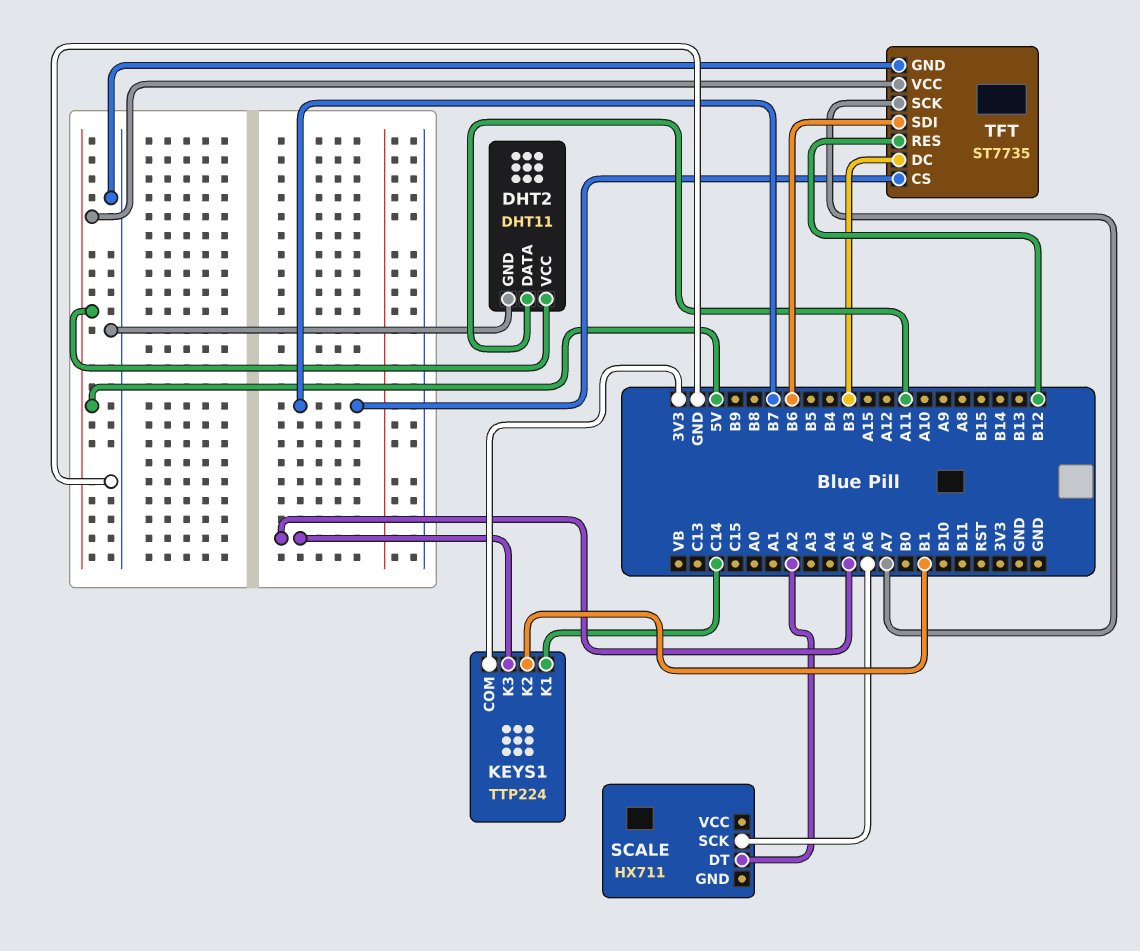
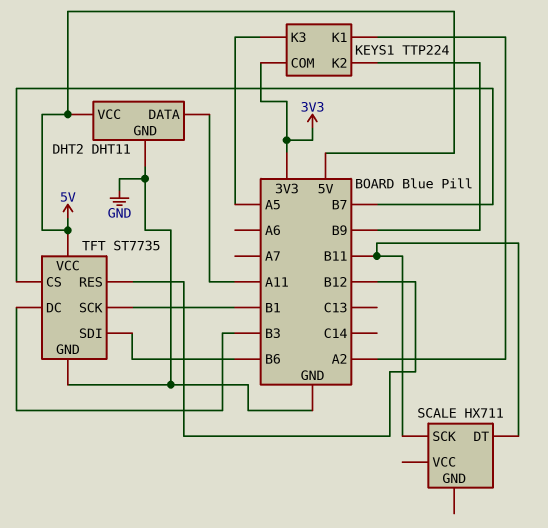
KEYS1 pin K1: C14 -> A2
KEYS1 pin K2: B1 -> B9
SCALE pin DT: A2 -> B11
SCALE pin SCK: A6 -> B11
TFT pin SCK: A7 -> B1

